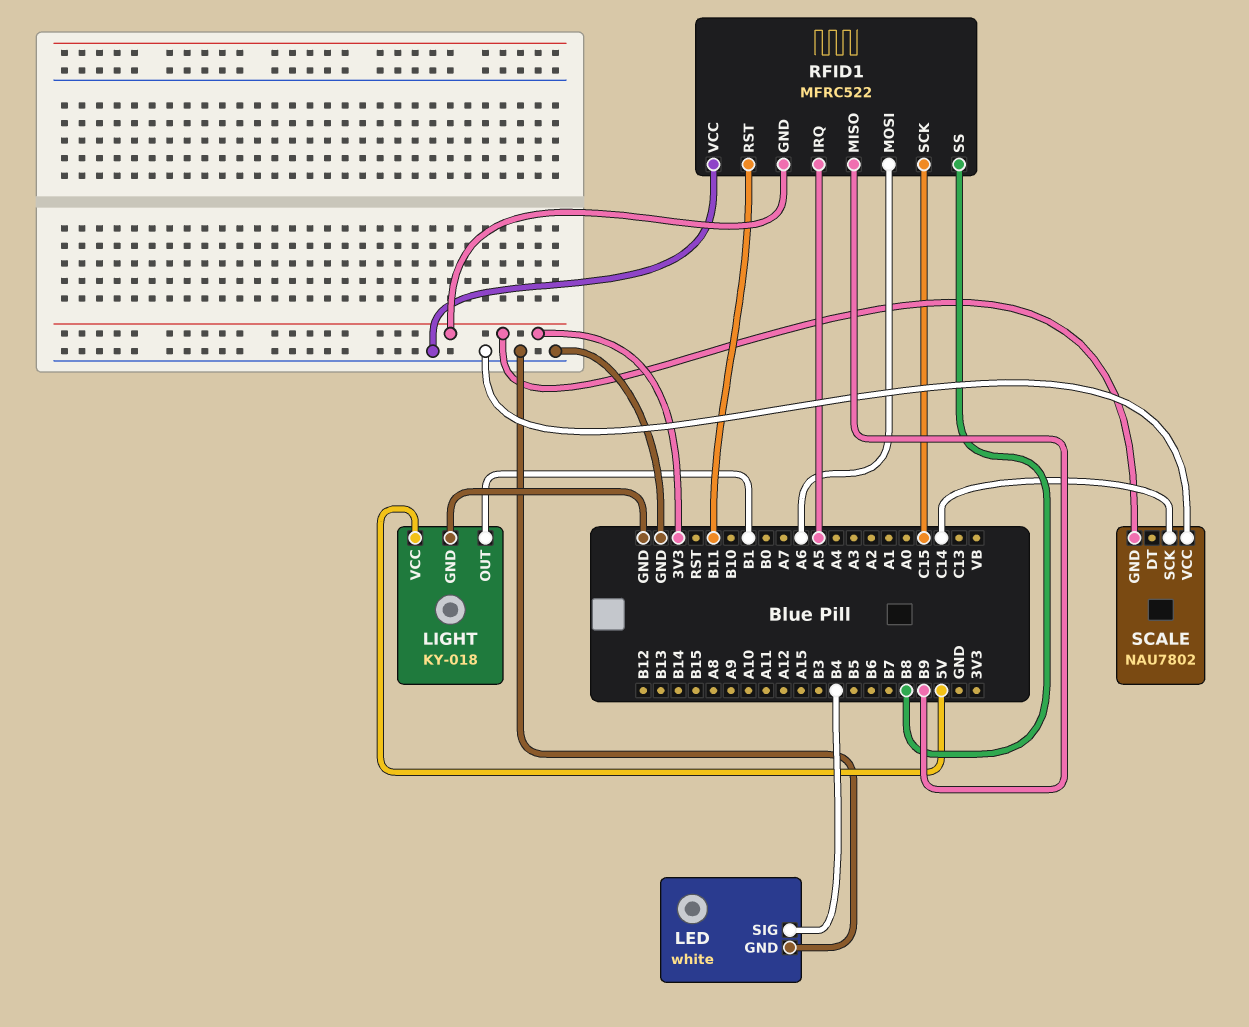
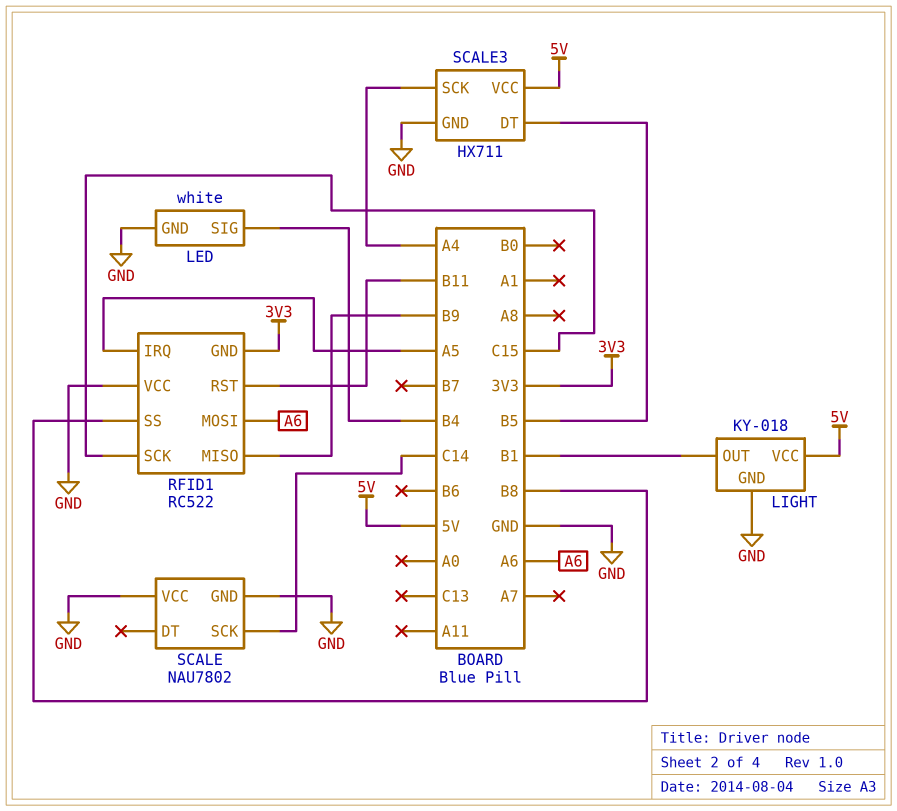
RFID1: MFRC522 -> RC522
SCALE pin GND: 3V3 -> GND
SCALE3: none -> HX711
SCALE3 pin DT: none -> B5
SCALE3 pin GND: none -> GND
SCALE3 pin SCK: none -> A4
SCALE3 pin VCC: none -> 5V

